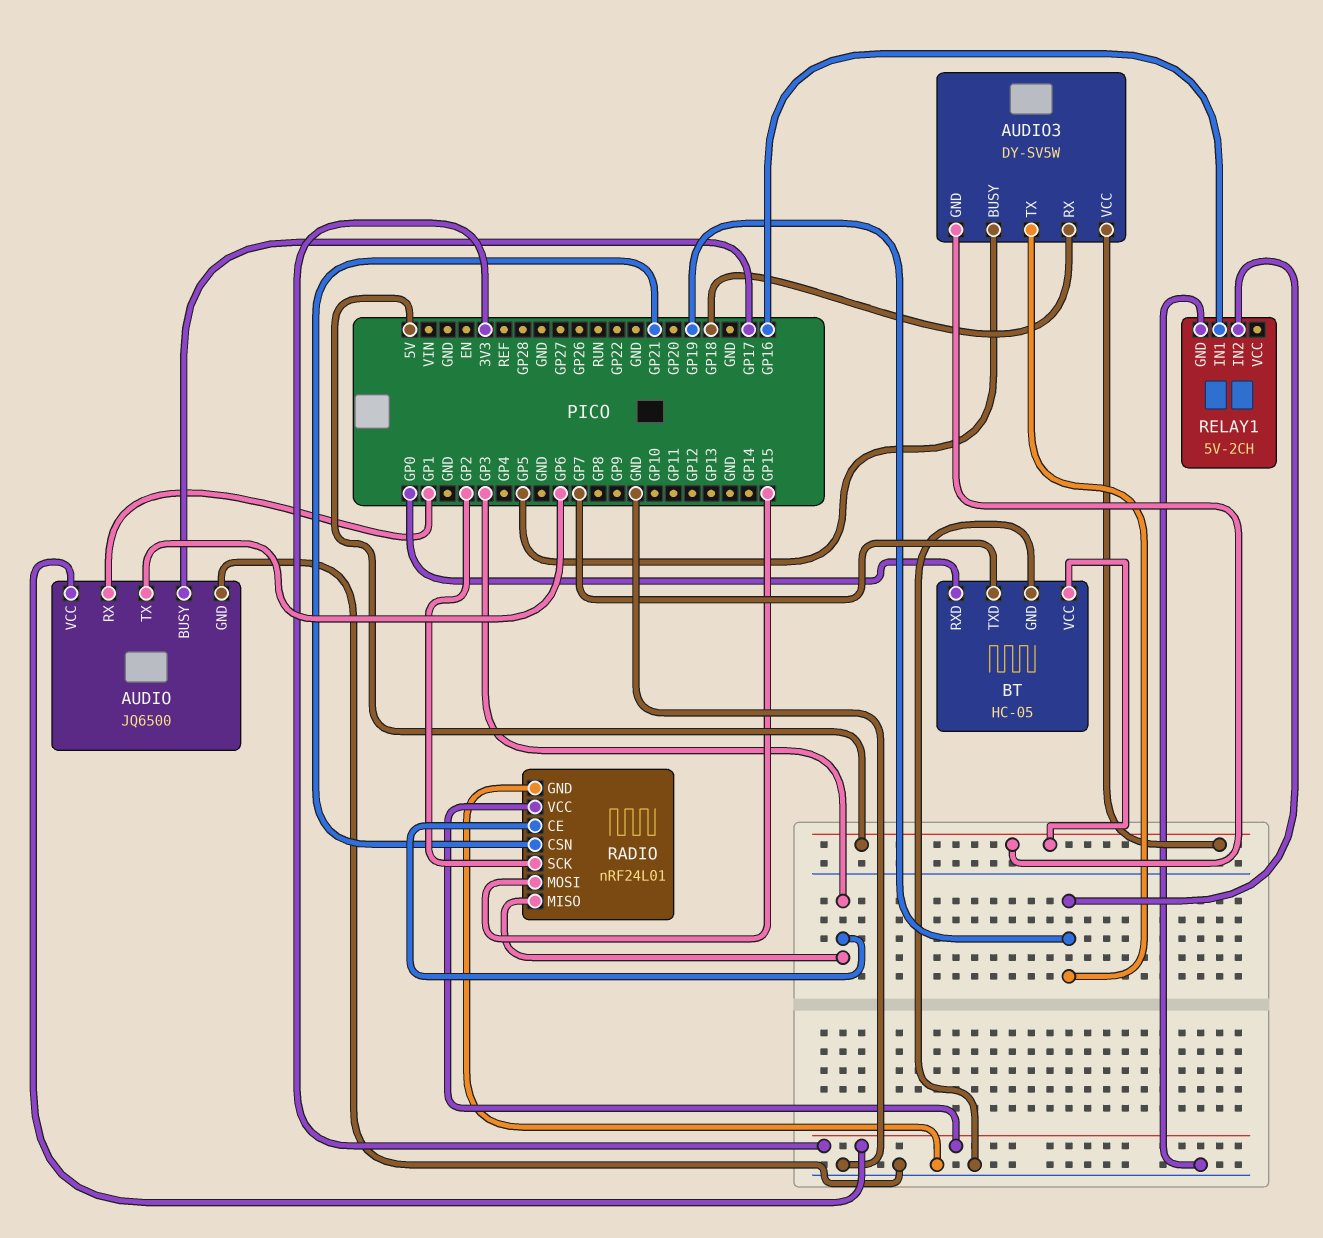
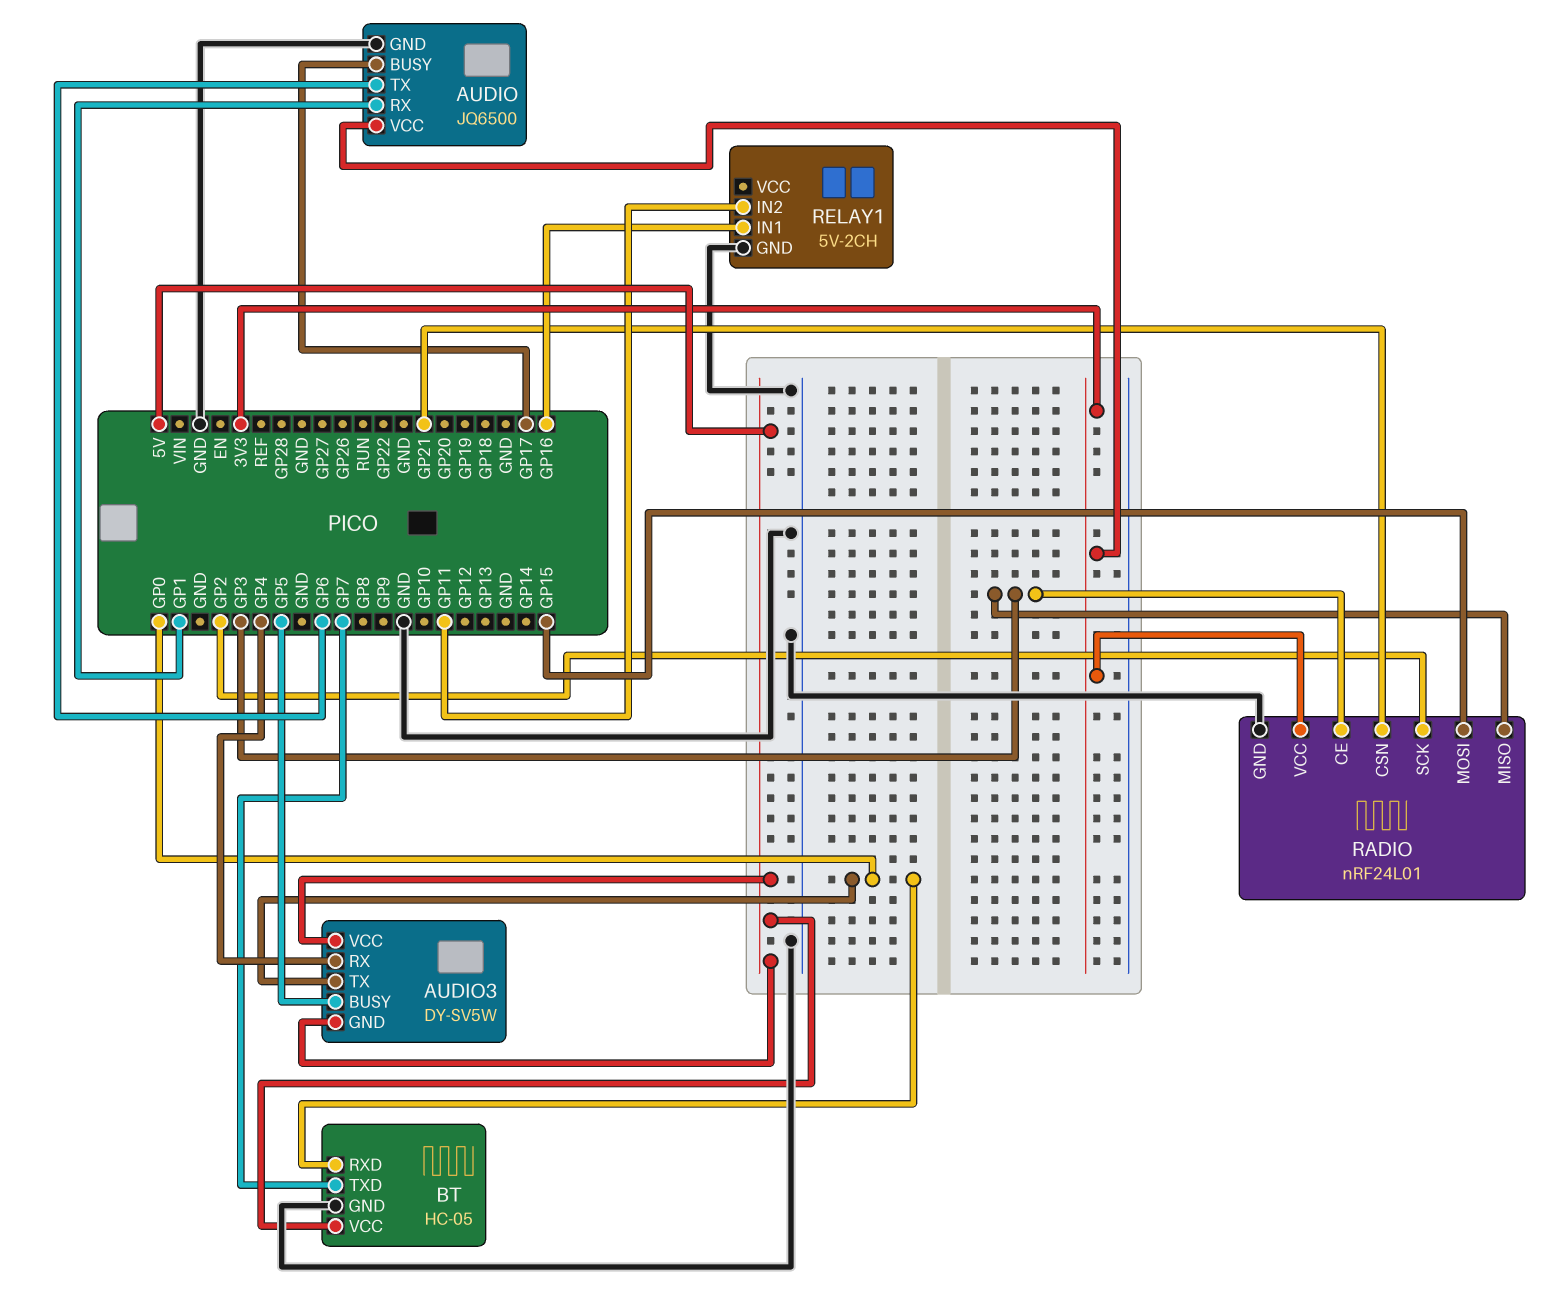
AUDIO3 pin RX: GP18 -> GP4
AUDIO3 pin TX: GP19 -> GP0
RELAY1 pin IN2: GP19 -> GP11

